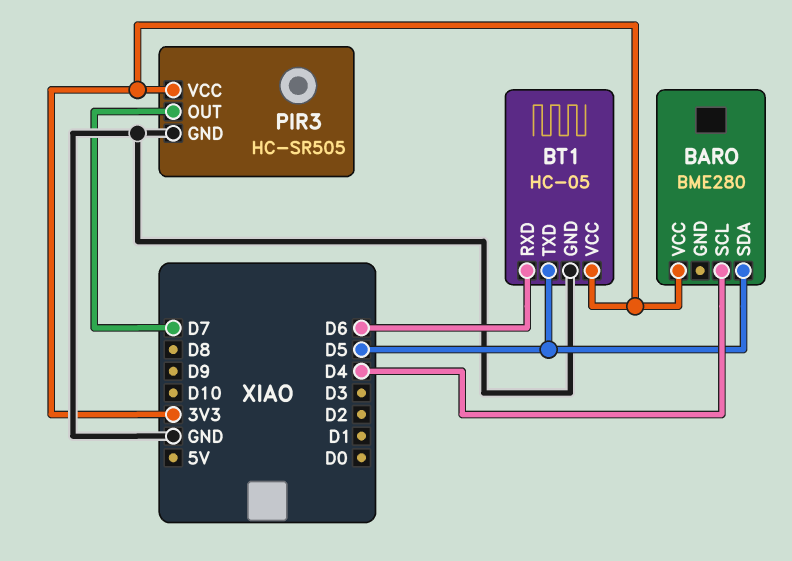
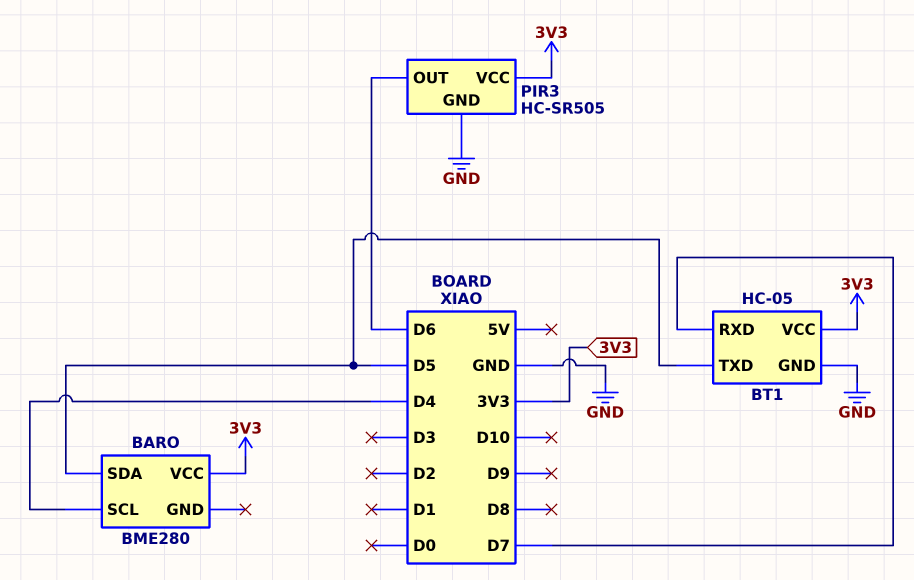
BT1 pin RXD: D6 -> D7
PIR3 pin OUT: D7 -> D6

